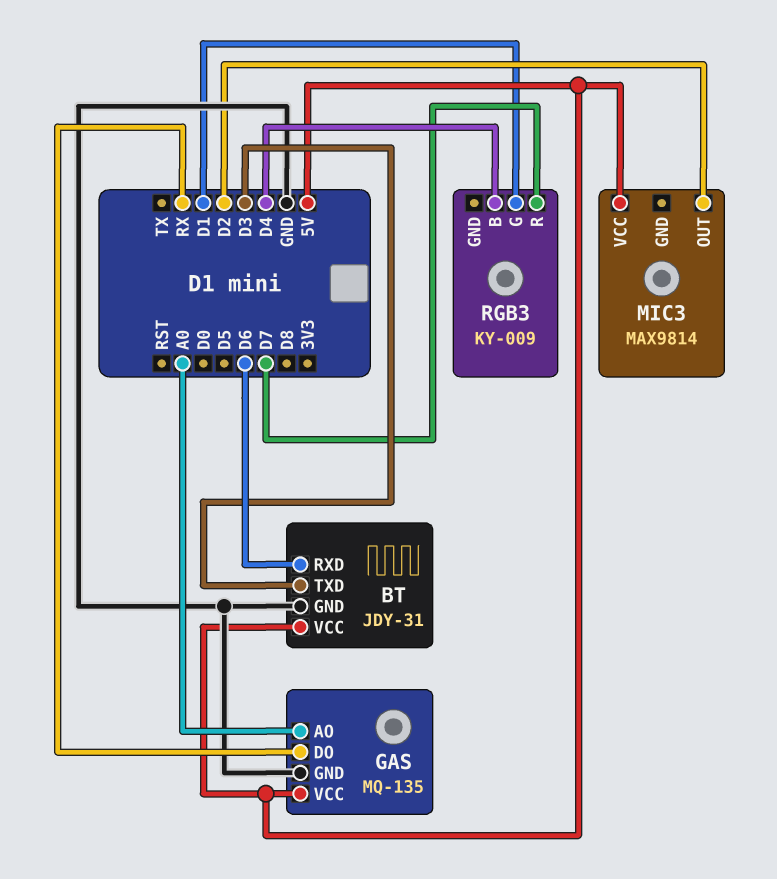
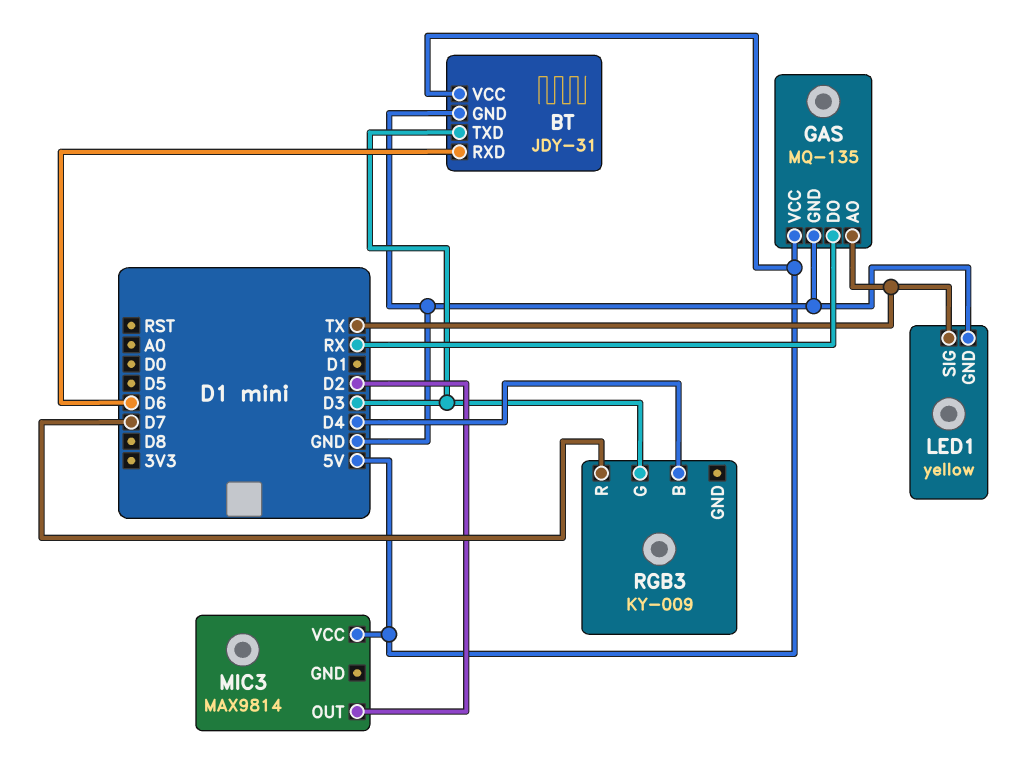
GAS pin AO: A0 -> TX
LED1: none -> yellow
LED1 pin GND: none -> GND
LED1 pin SIG: none -> TX
RGB3 pin G: D1 -> D3

